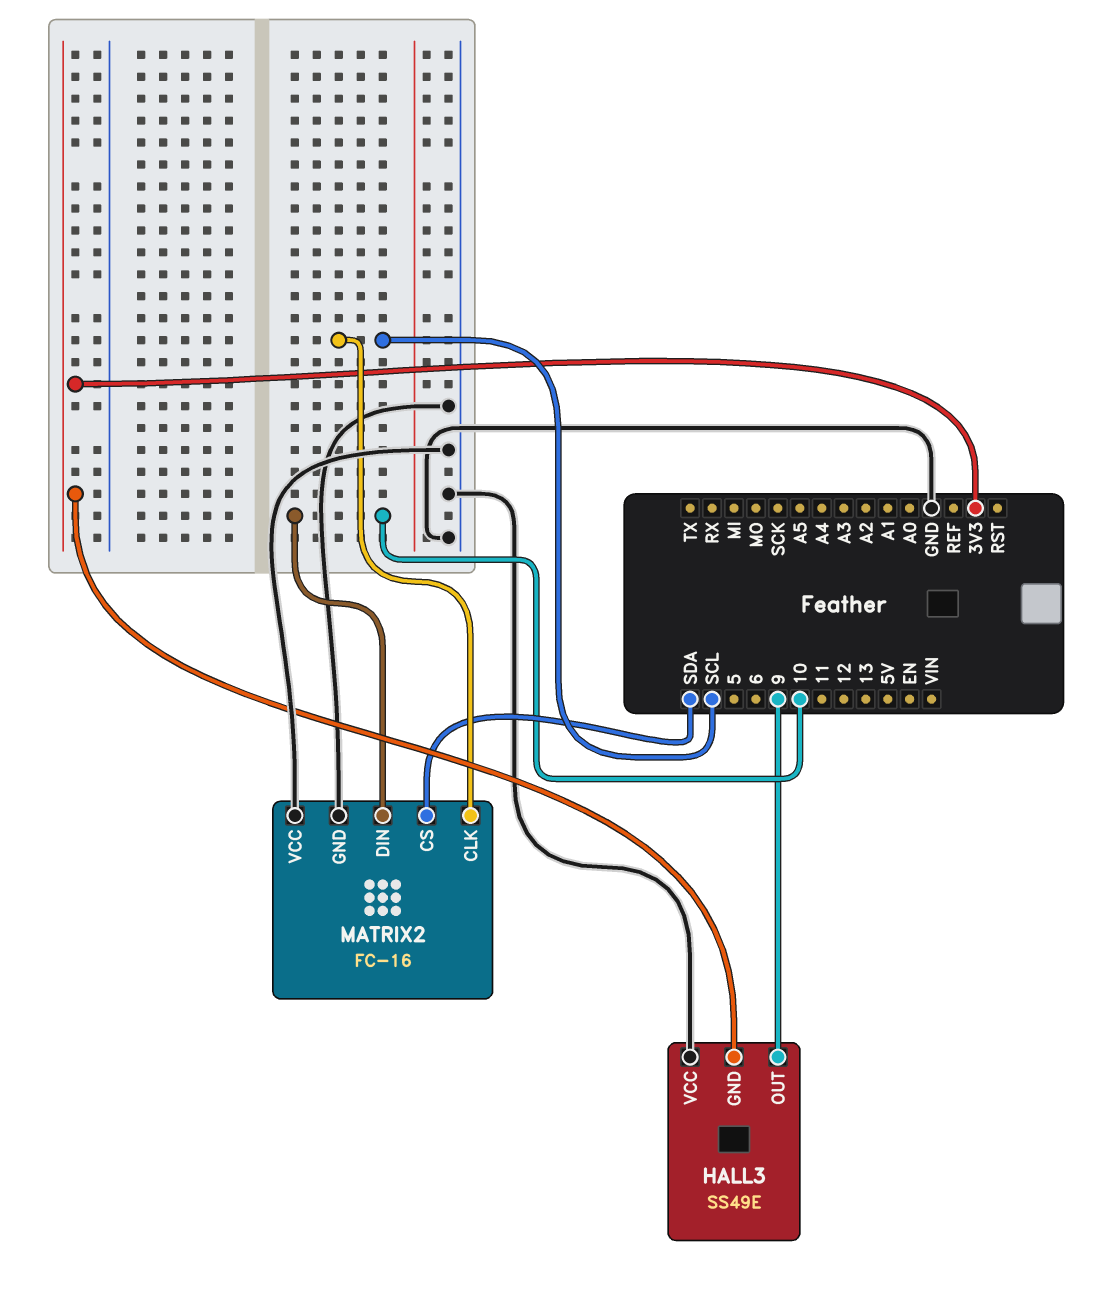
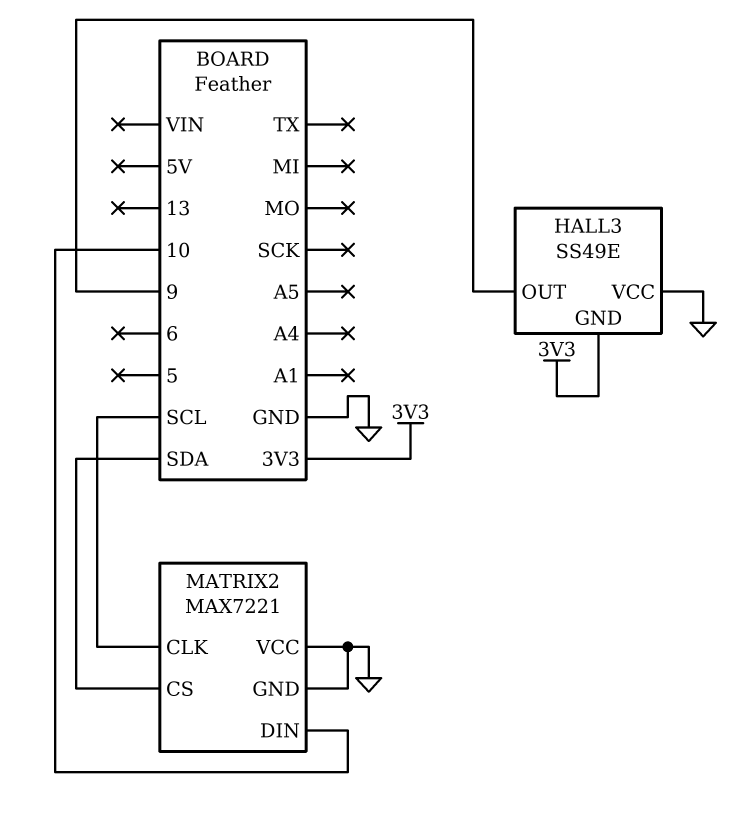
MATRIX2: FC-16 -> MAX7221

